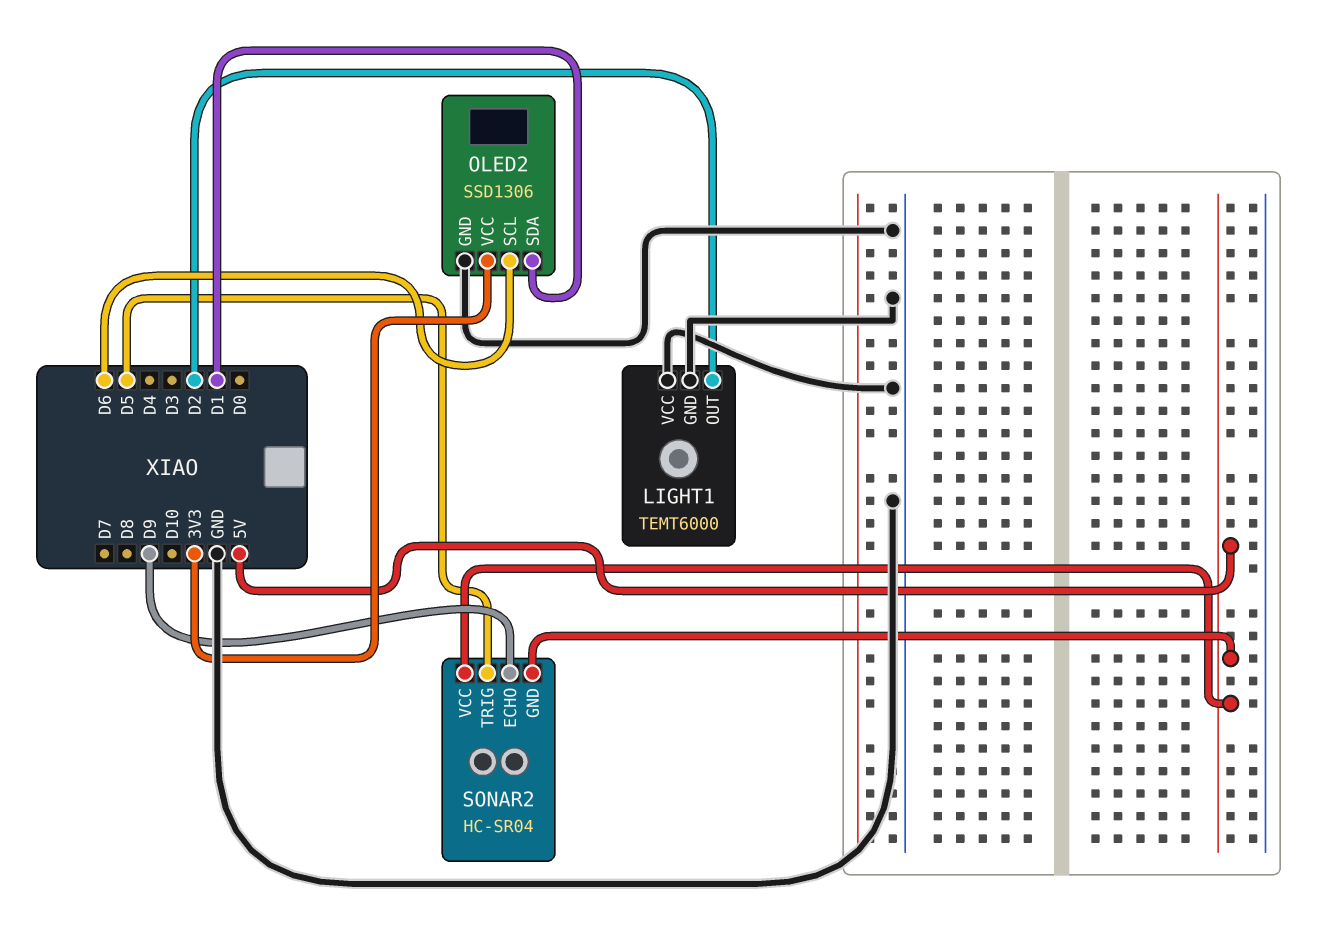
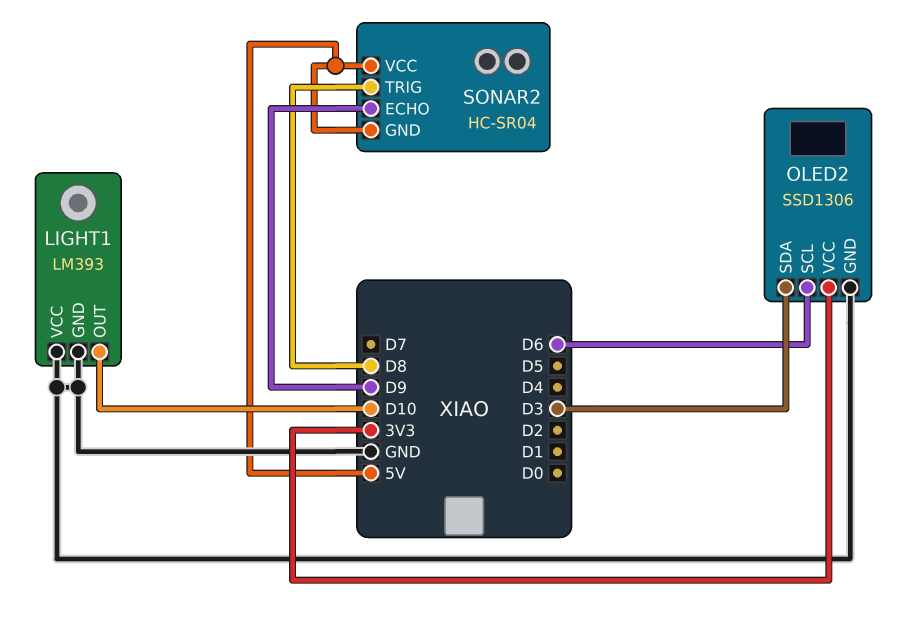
LIGHT1: TEMT6000 -> LM393
LIGHT1 pin OUT: D2 -> D10
OLED2 pin SDA: D1 -> D3
SONAR2 pin TRIG: D5 -> D8

